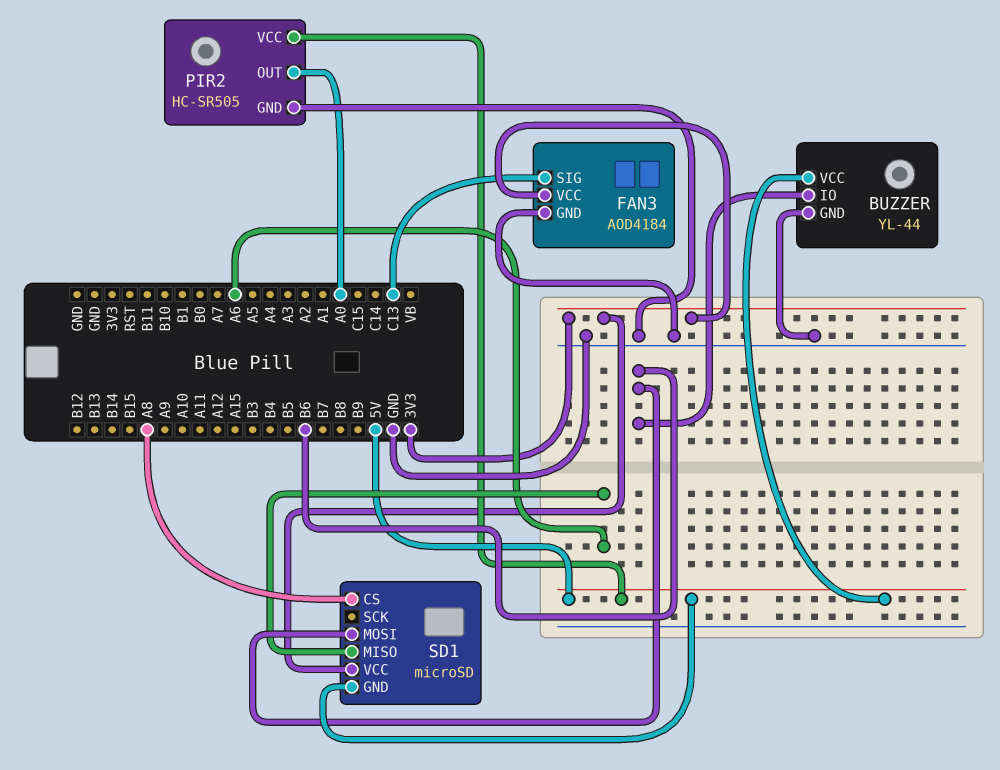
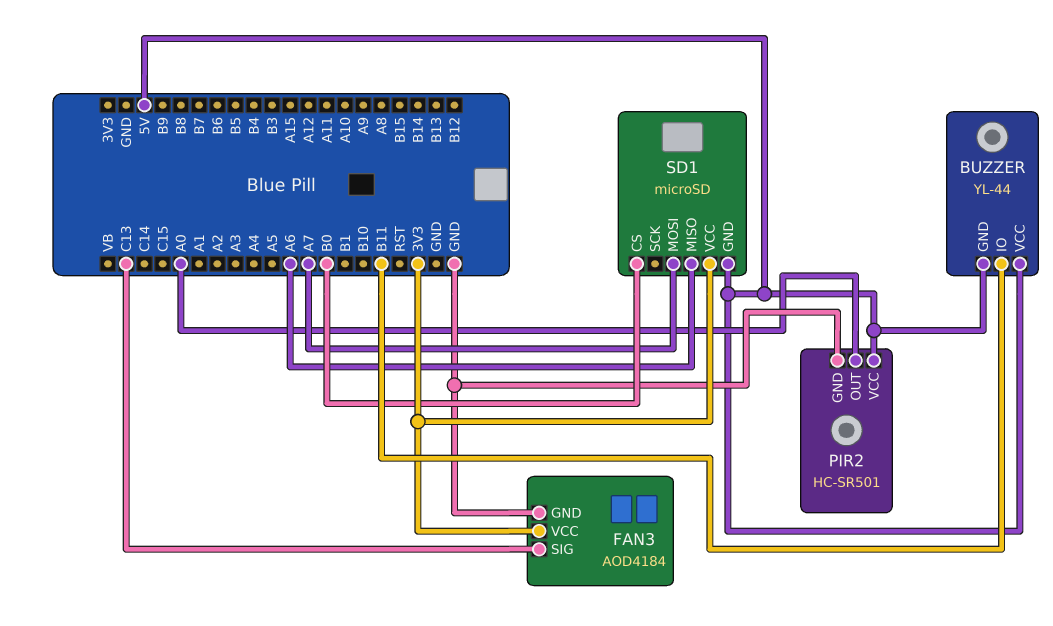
BUZZER pin GND: GND -> 5V
BUZZER pin IO: B6 -> B11
PIR2: HC-SR505 -> HC-SR501
SD1 pin CS: A8 -> B0
SD1 pin MOSI: B6 -> A7

